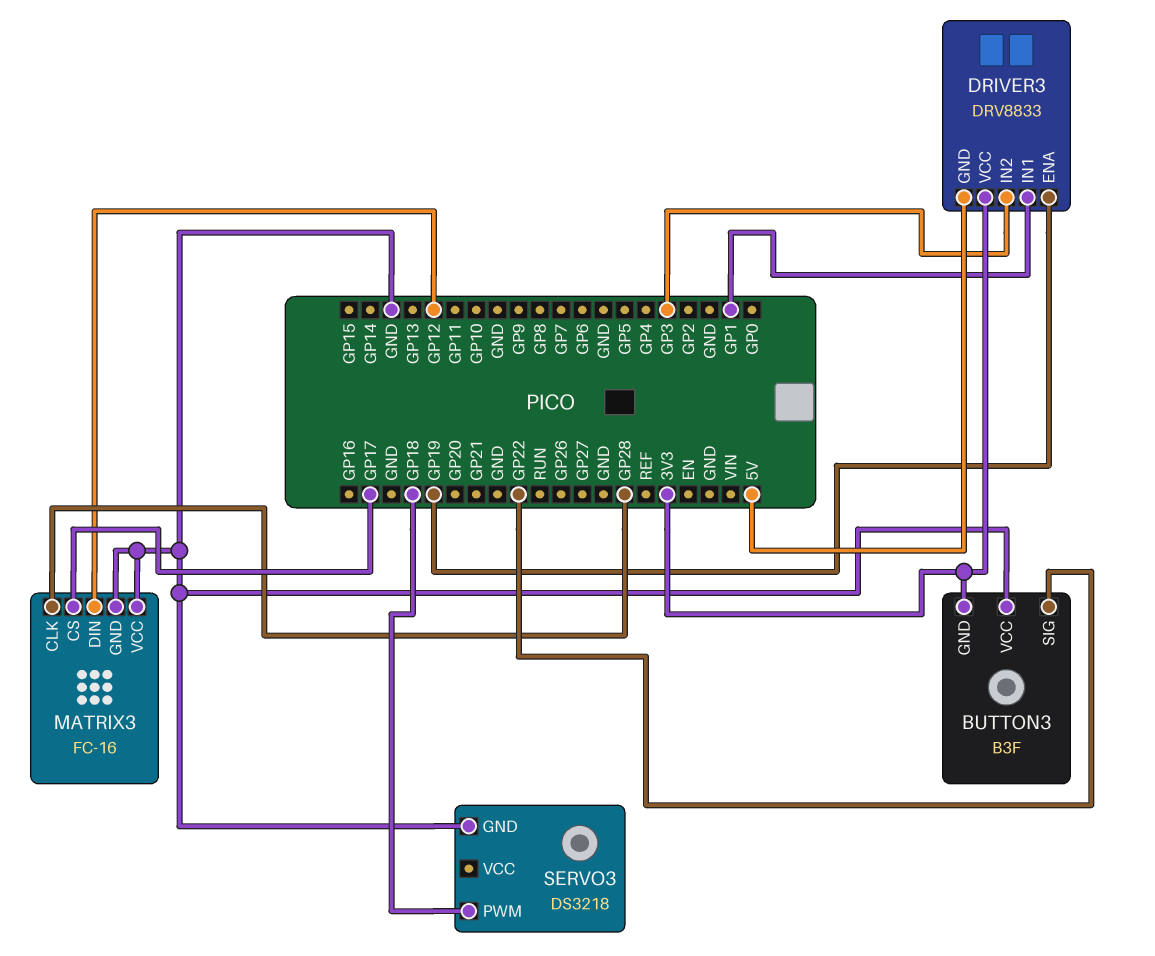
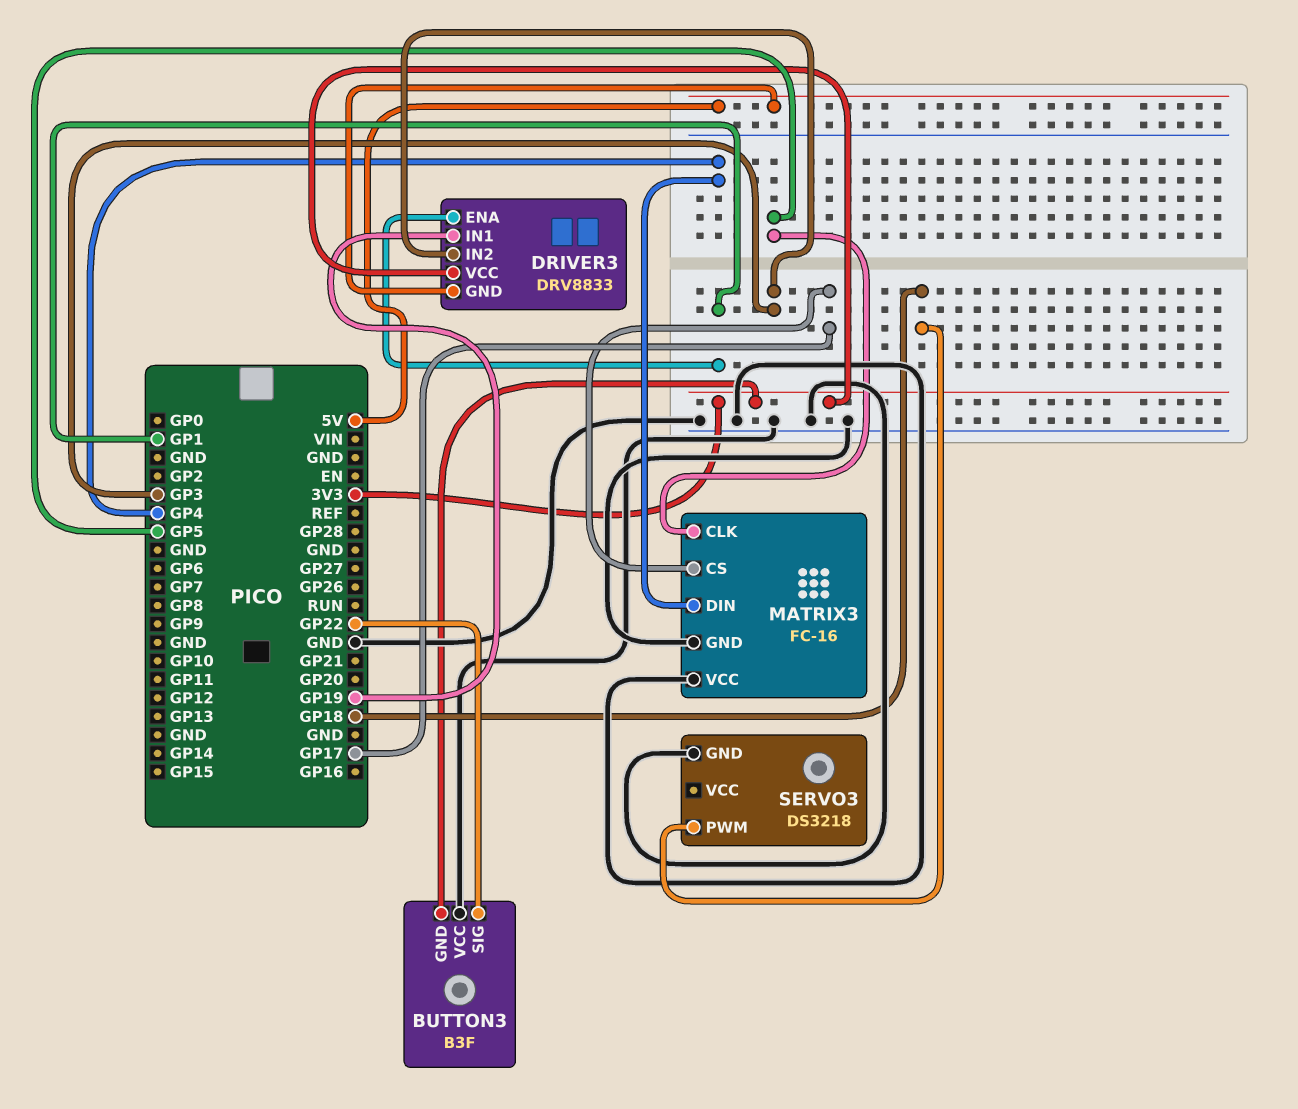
DRIVER3 pin ENA: GP19 -> GP1
DRIVER3 pin IN1: GP1 -> GP19
MATRIX3 pin CLK: GP28 -> GP5
MATRIX3 pin DIN: GP12 -> GP4

